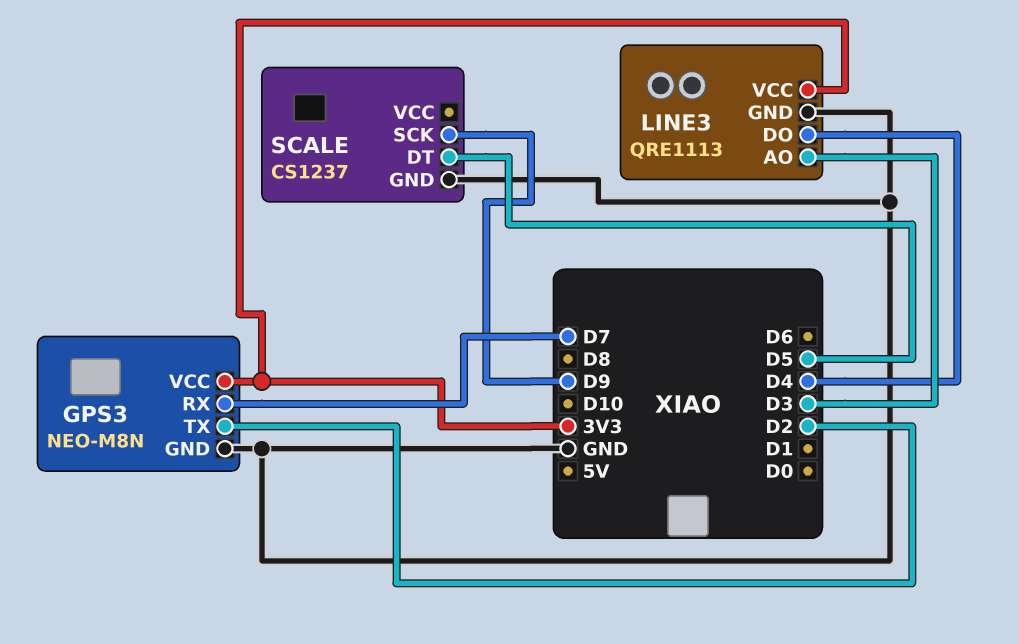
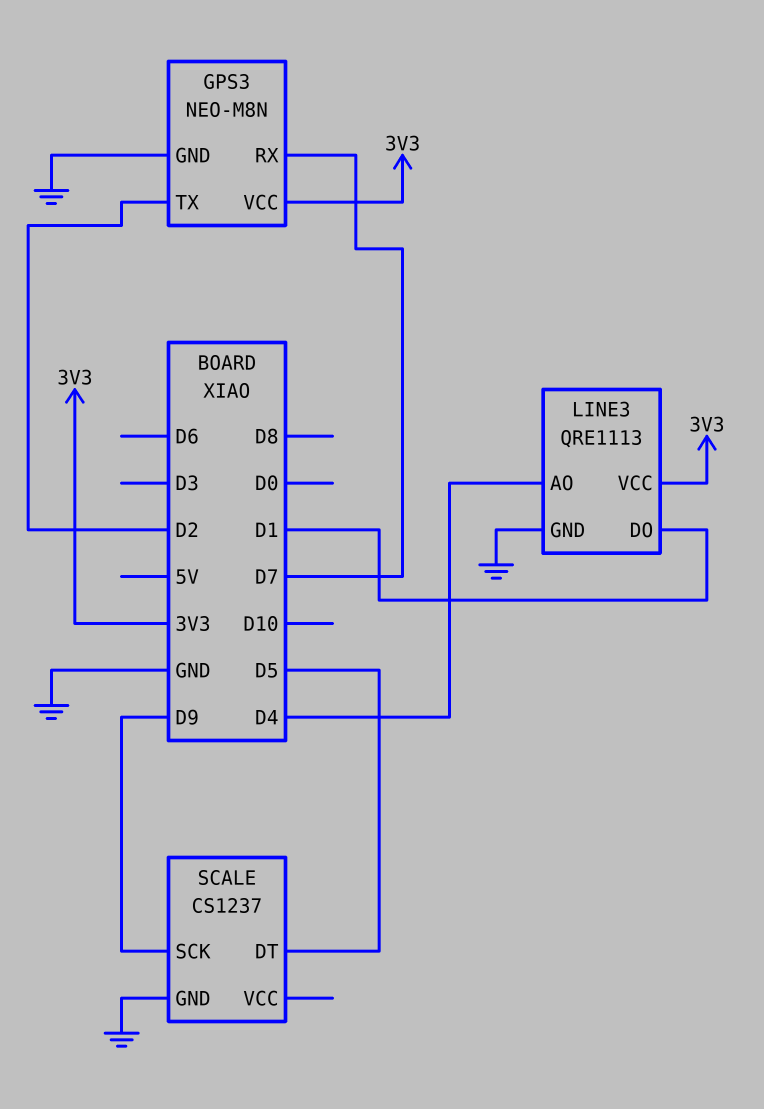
LINE3 pin AO: D3 -> D4
LINE3 pin DO: D4 -> D1

